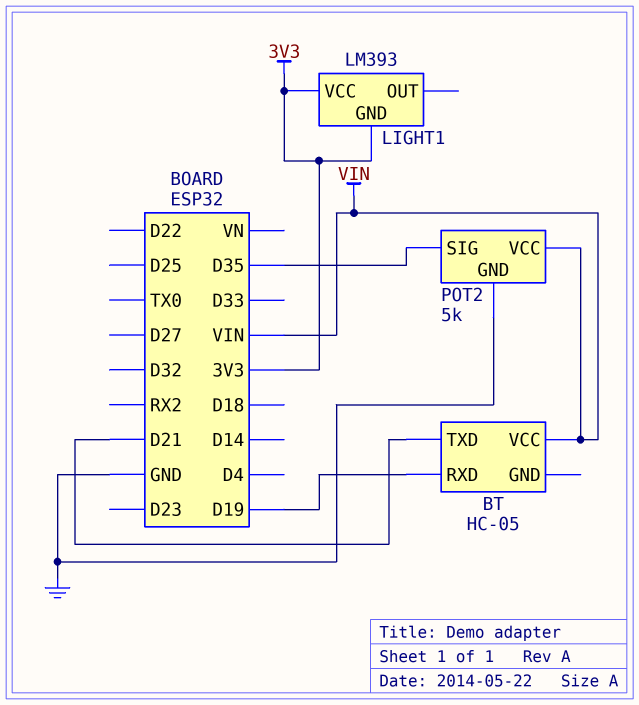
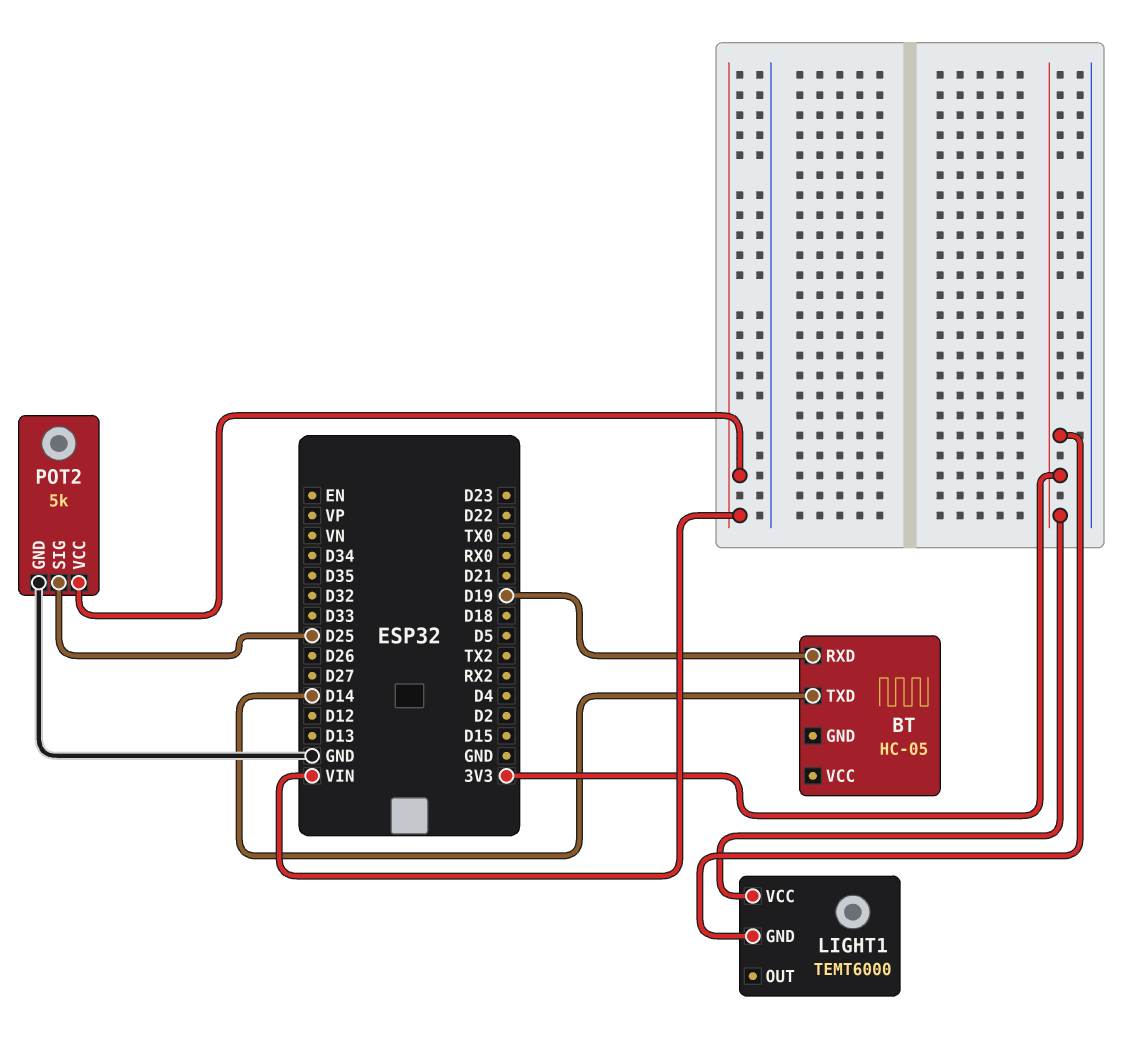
BT pin TXD: D21 -> D14
BT pin VCC: VIN -> none
LIGHT1: LM393 -> TEMT6000
POT2 pin SIG: D35 -> D25

